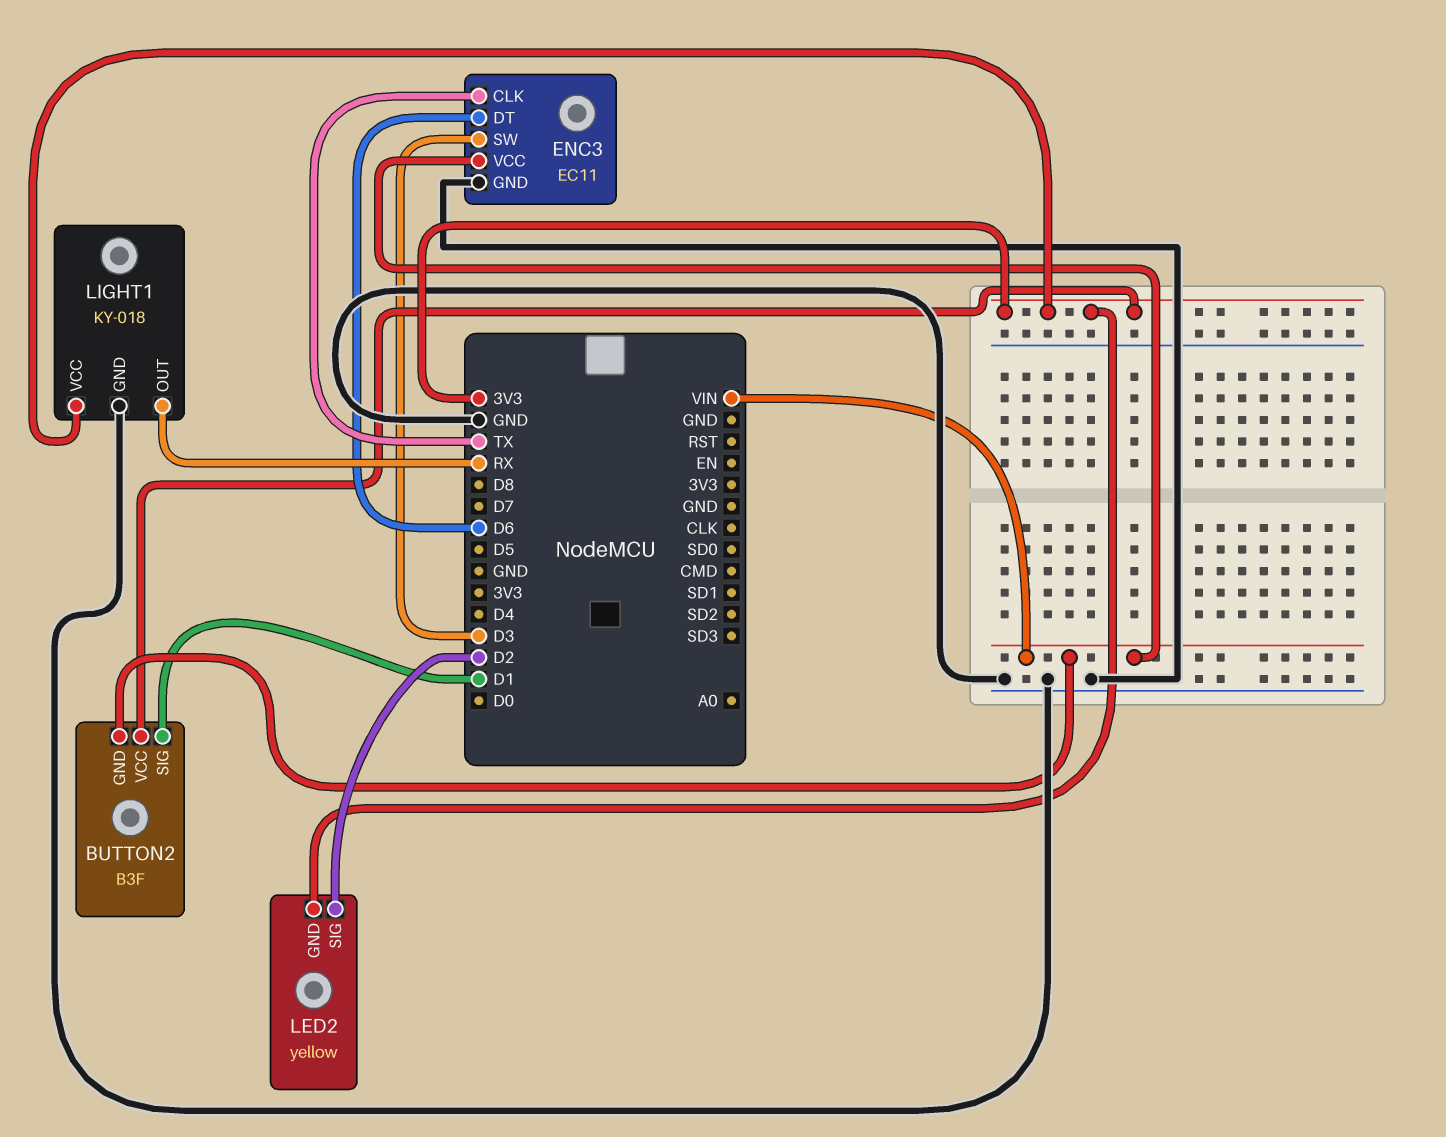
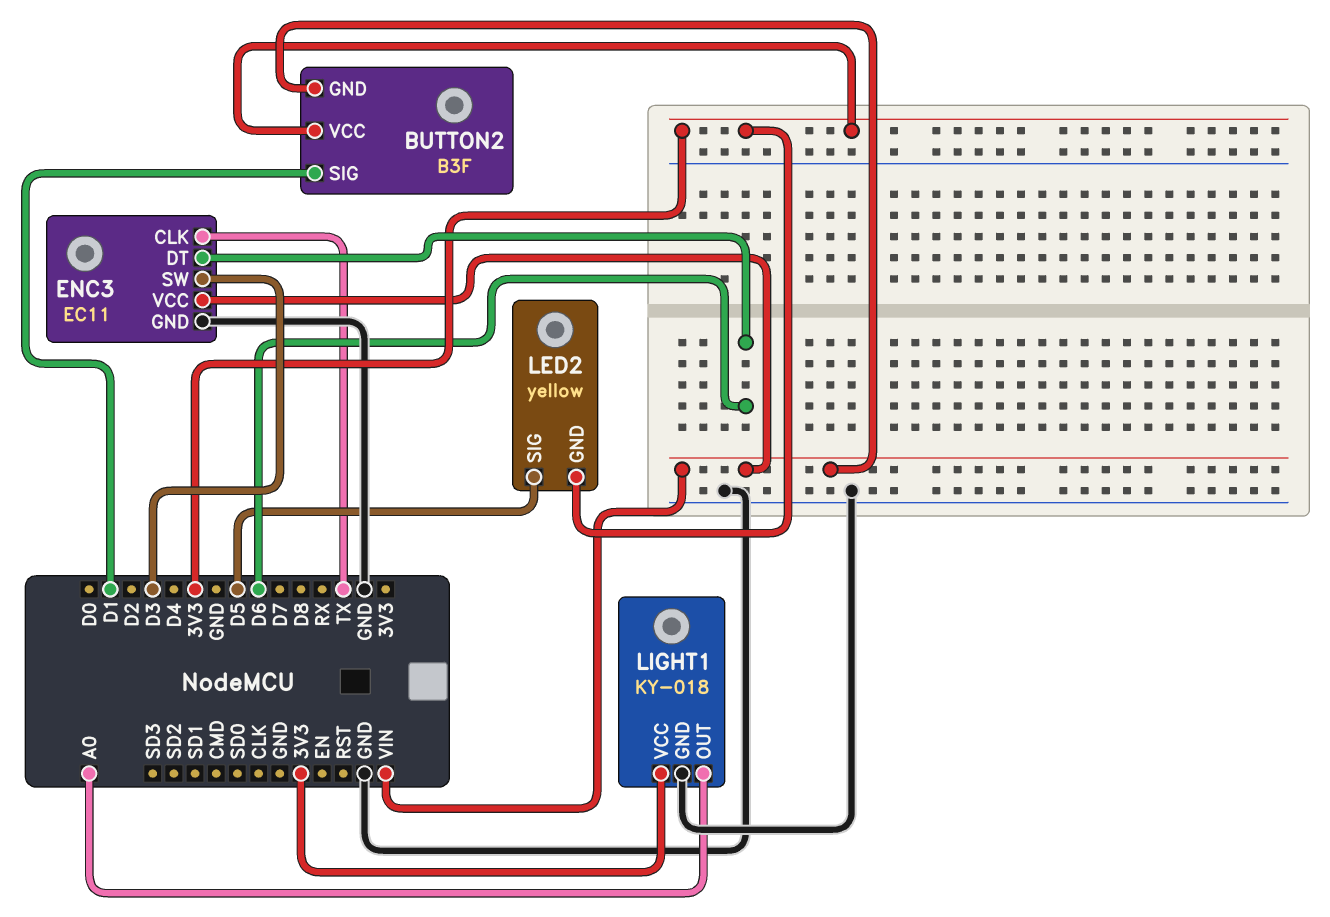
LED2 pin SIG: D2 -> D5
LIGHT1 pin OUT: RX -> A0

